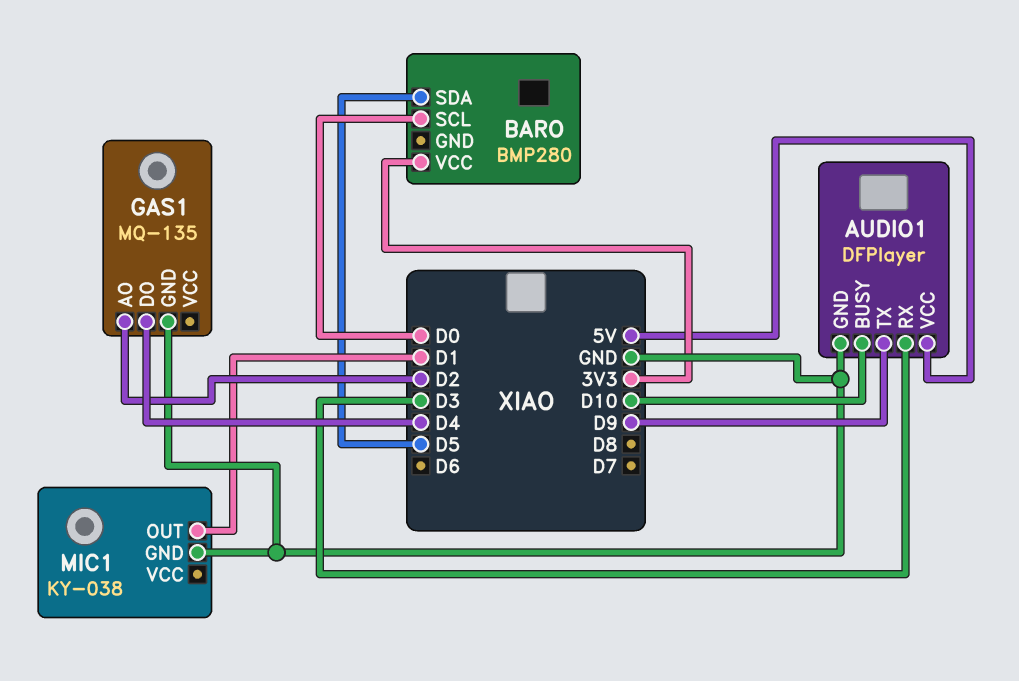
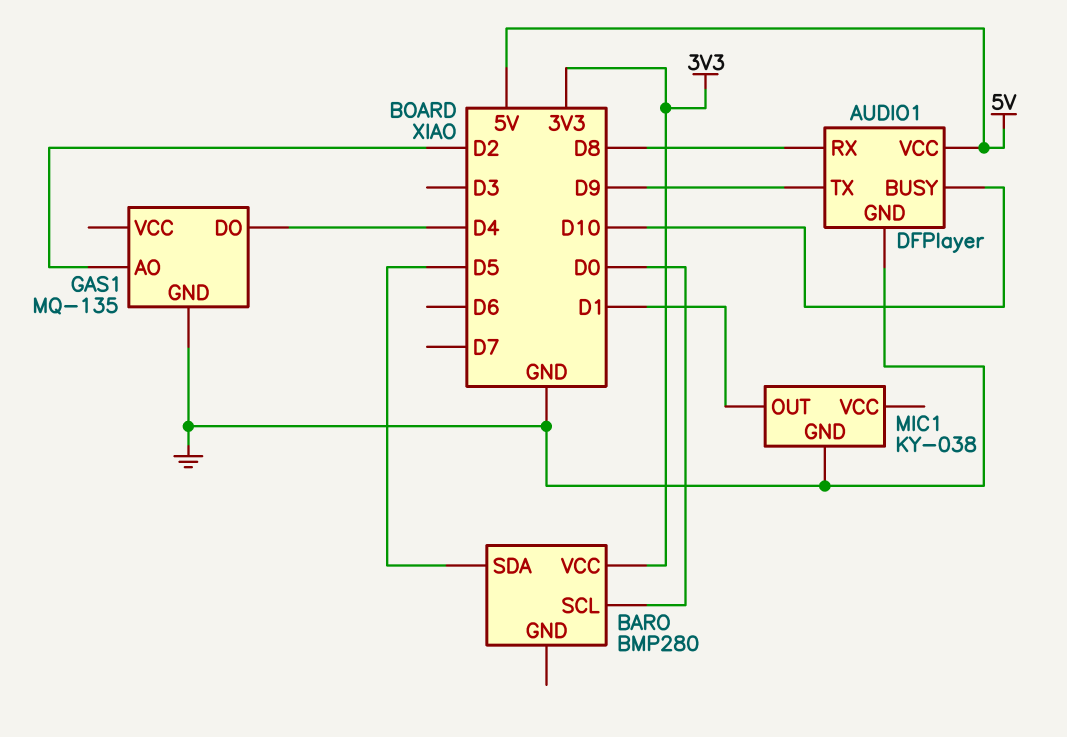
AUDIO1 pin RX: D3 -> D8

